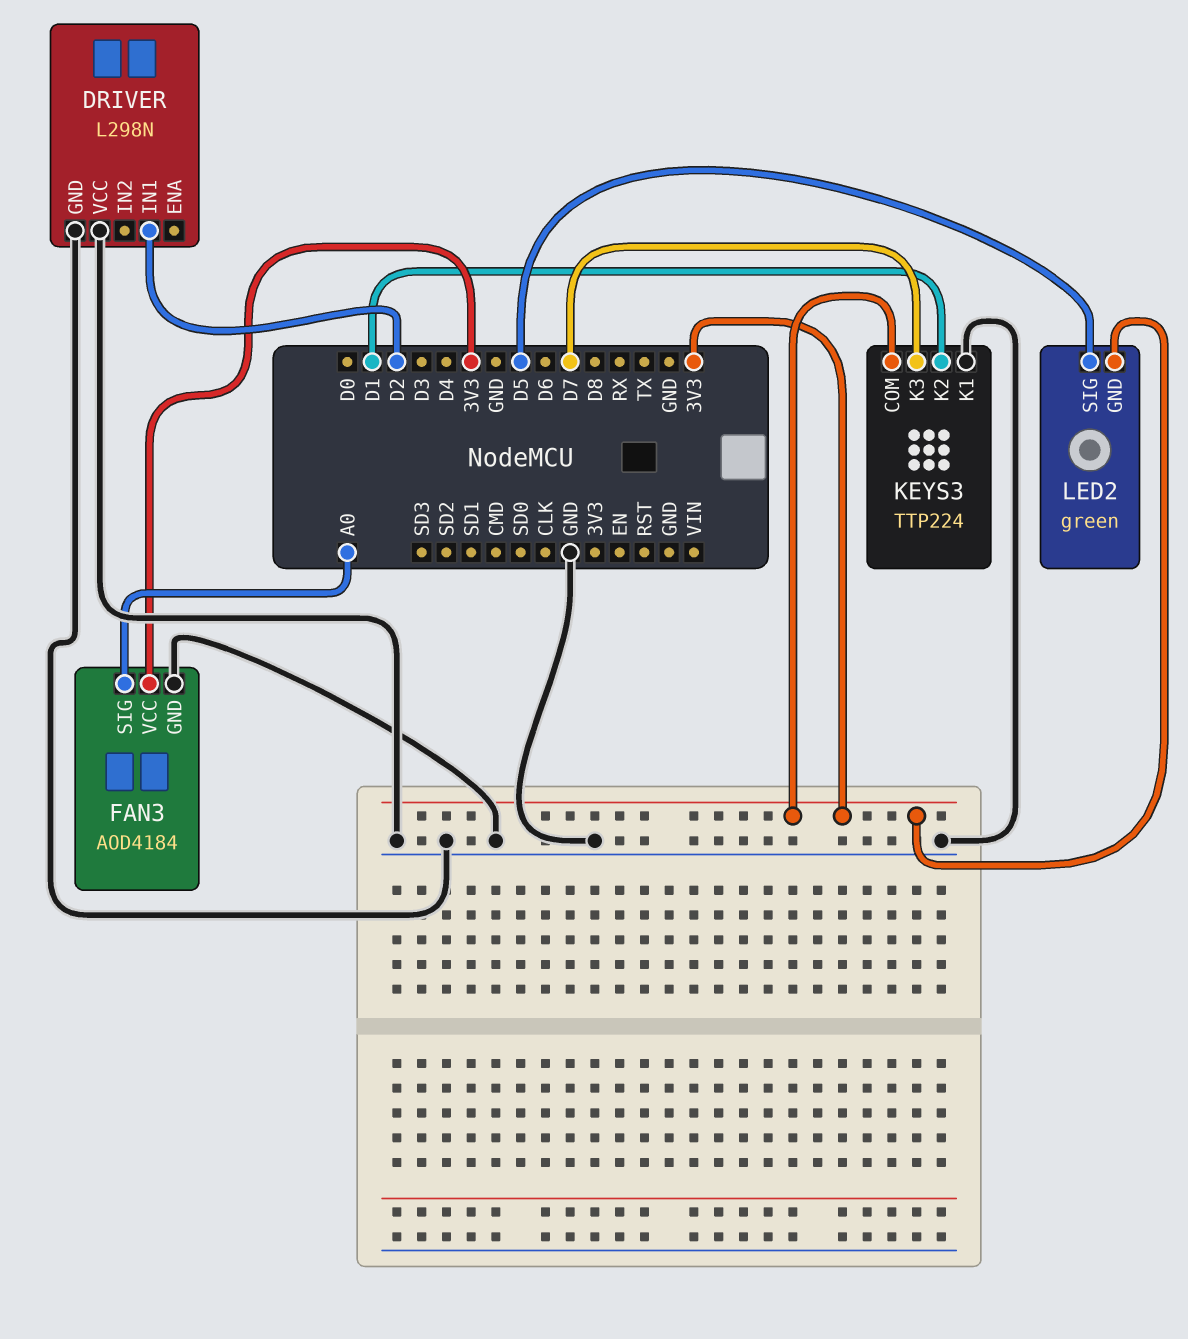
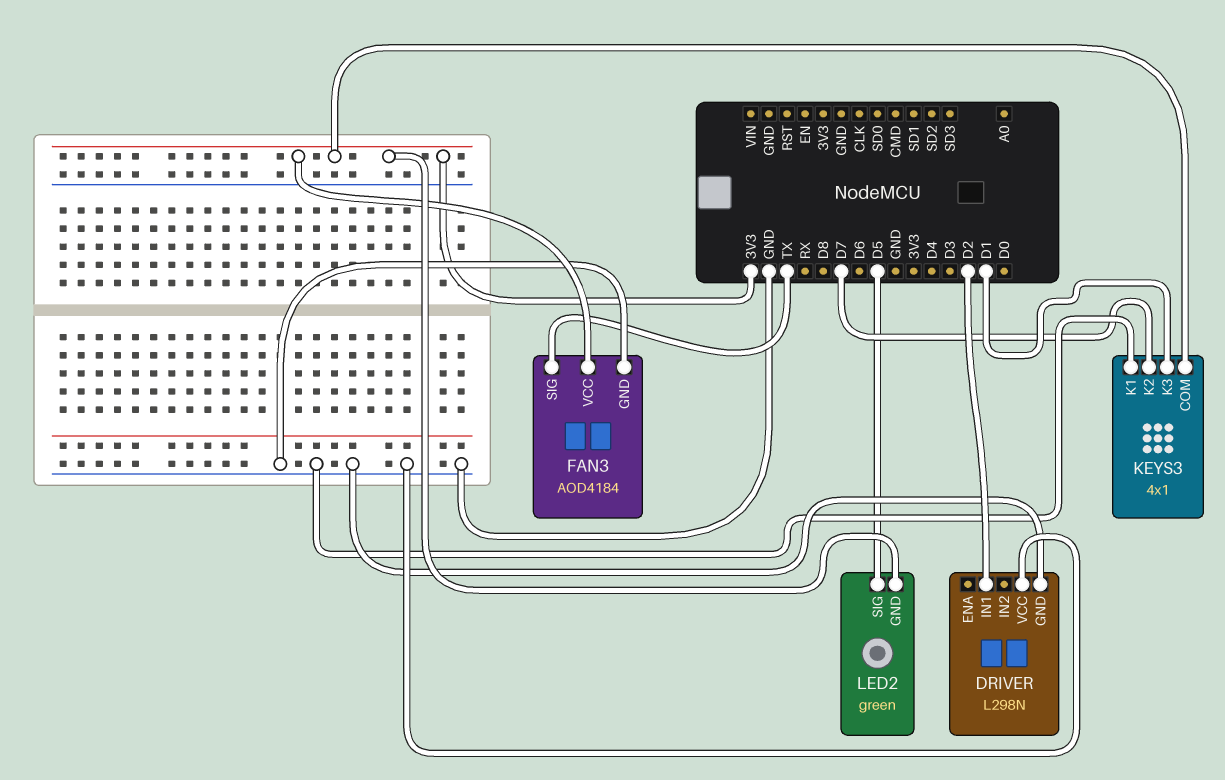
FAN3 pin SIG: A0 -> TX
KEYS3: TTP224 -> 4x1
KEYS3 pin K2: D1 -> D7
KEYS3 pin K3: D7 -> D1

